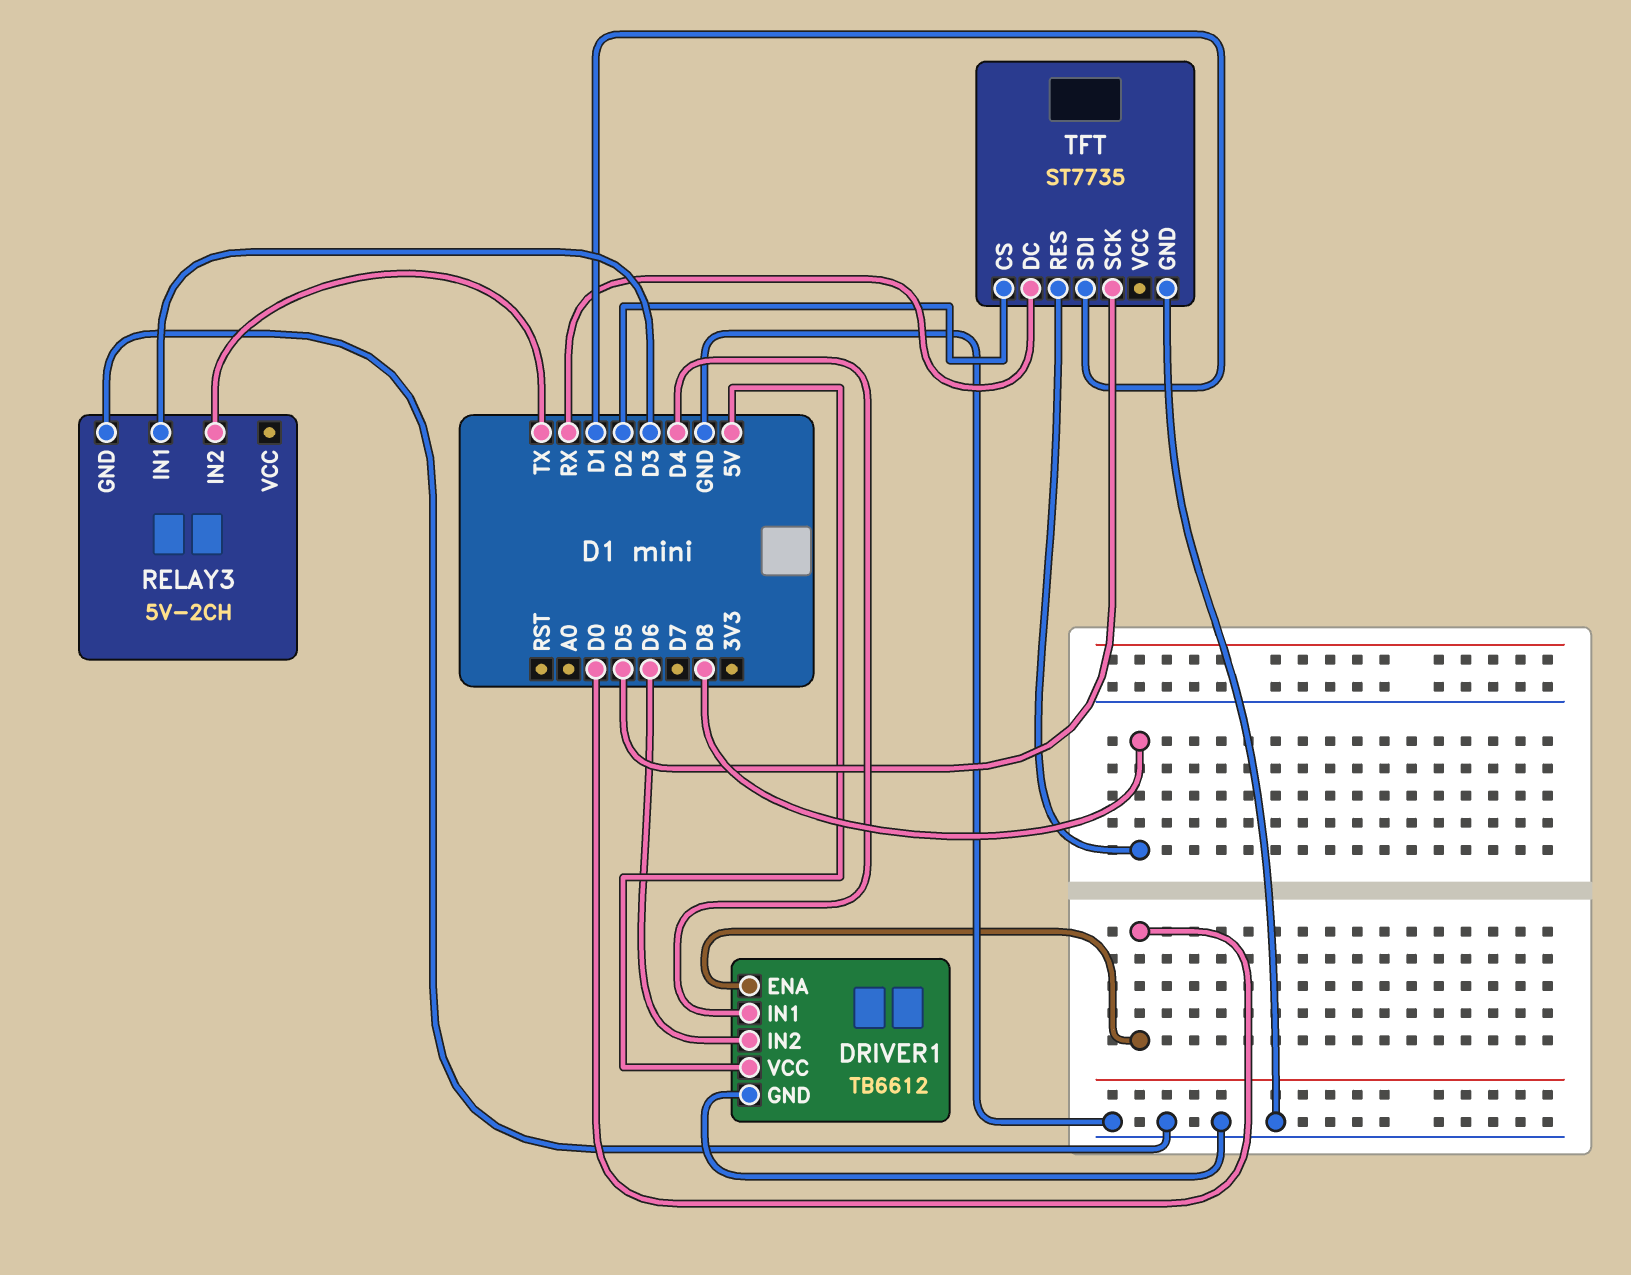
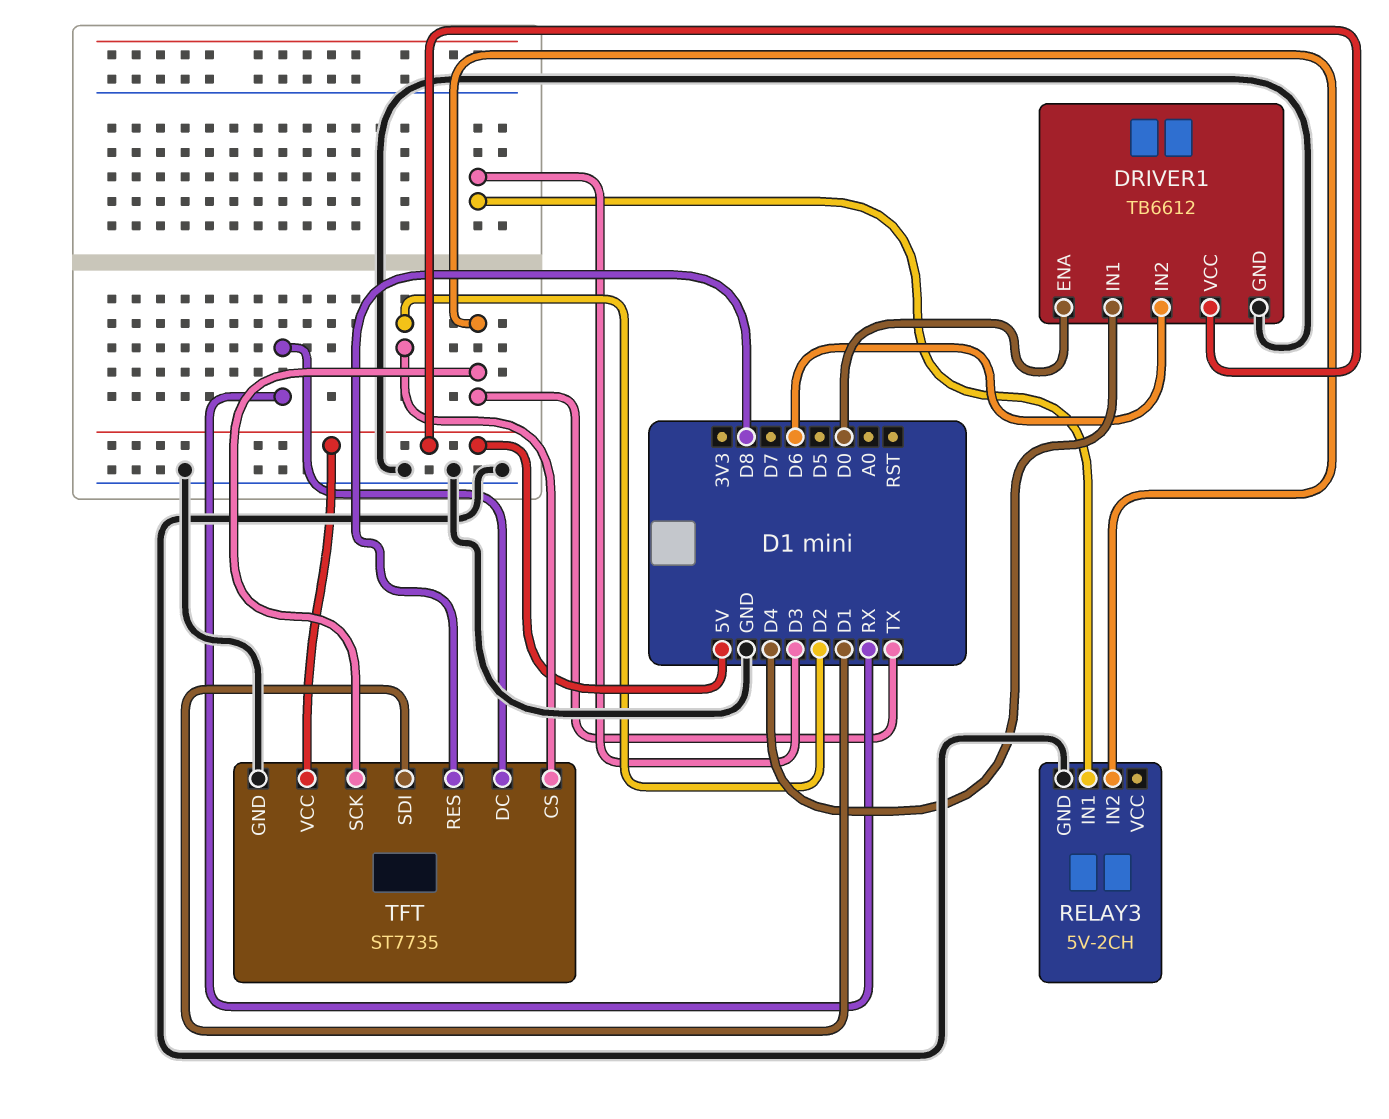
TFT pin SCK: D5 -> TX
TFT pin VCC: none -> 5V

